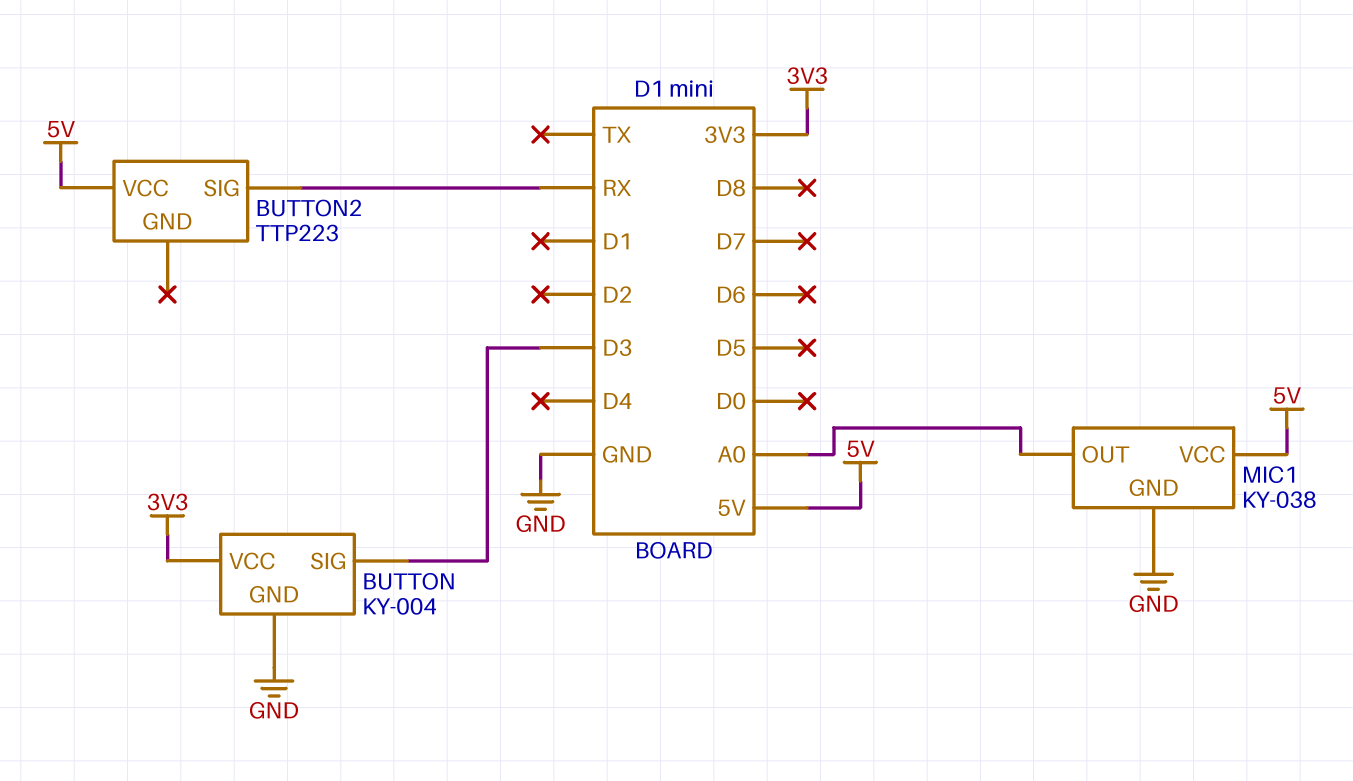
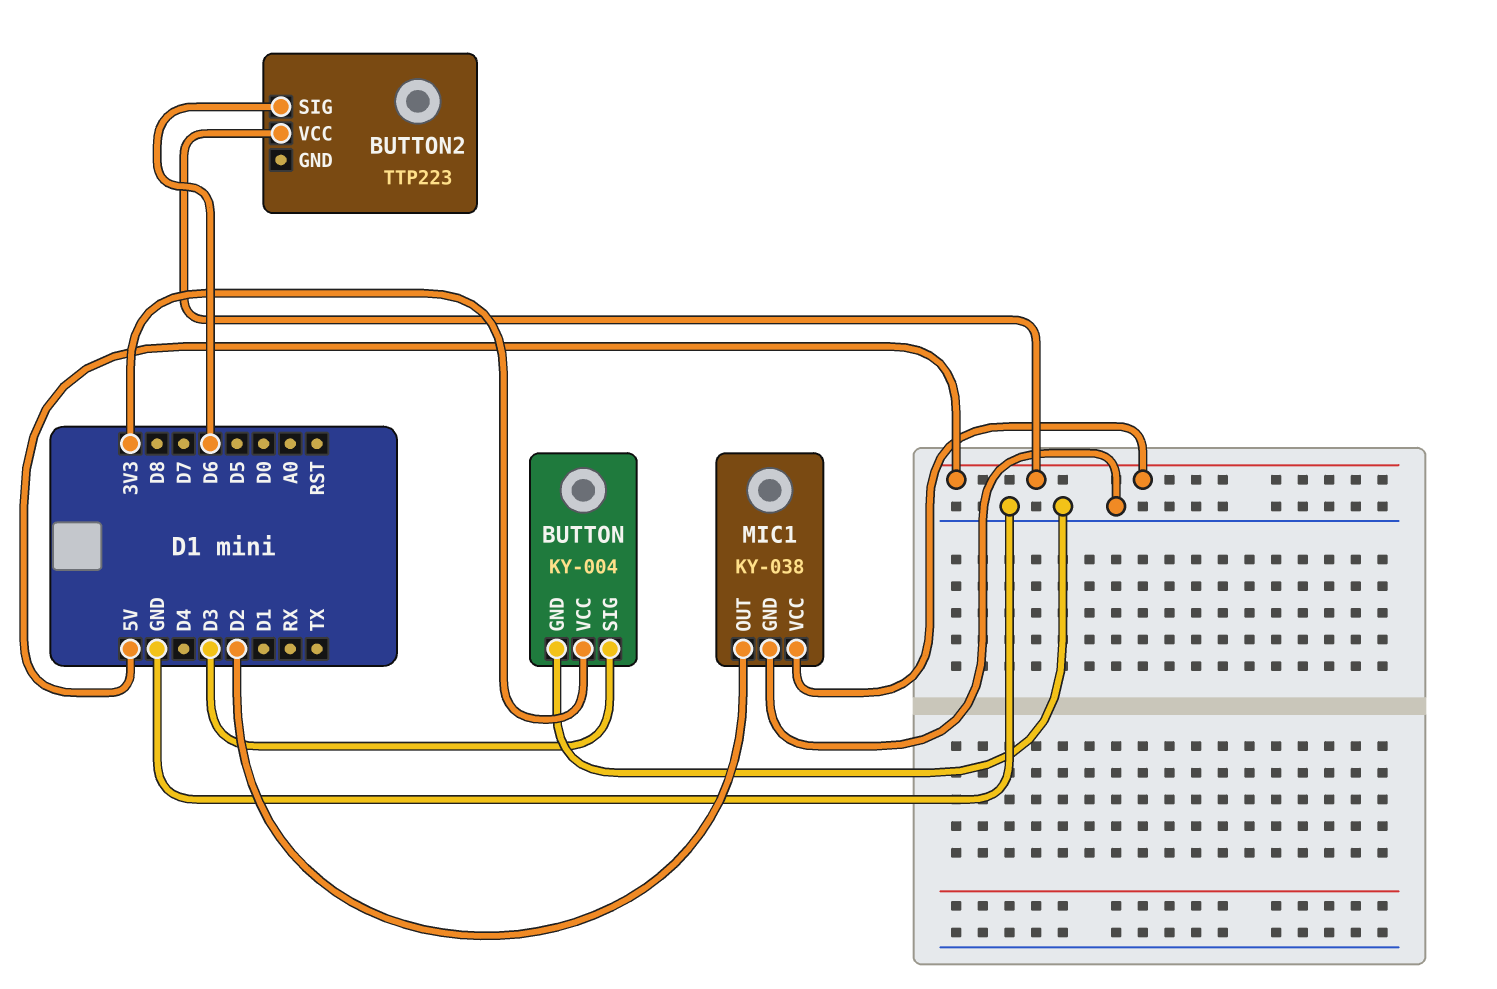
BUTTON2 pin SIG: RX -> D6
MIC1 pin OUT: A0 -> D2

